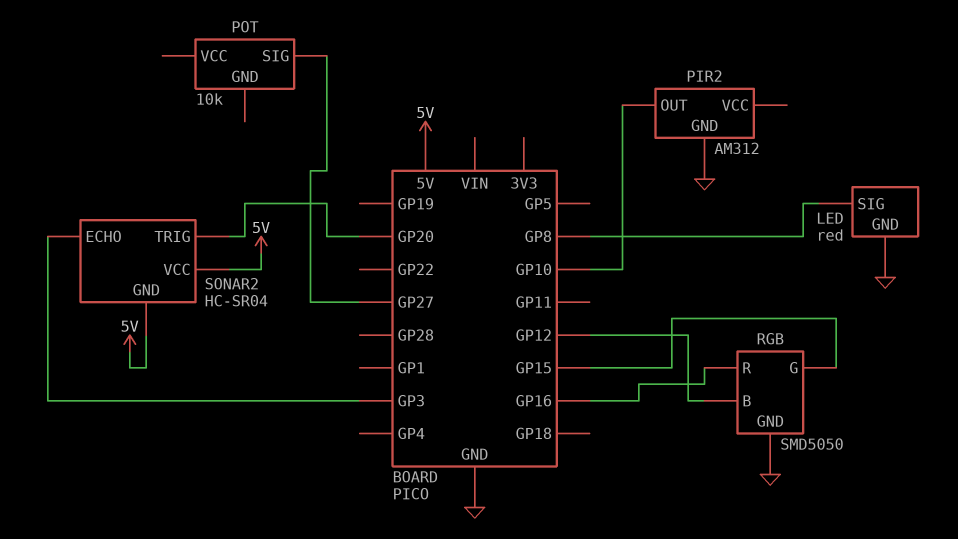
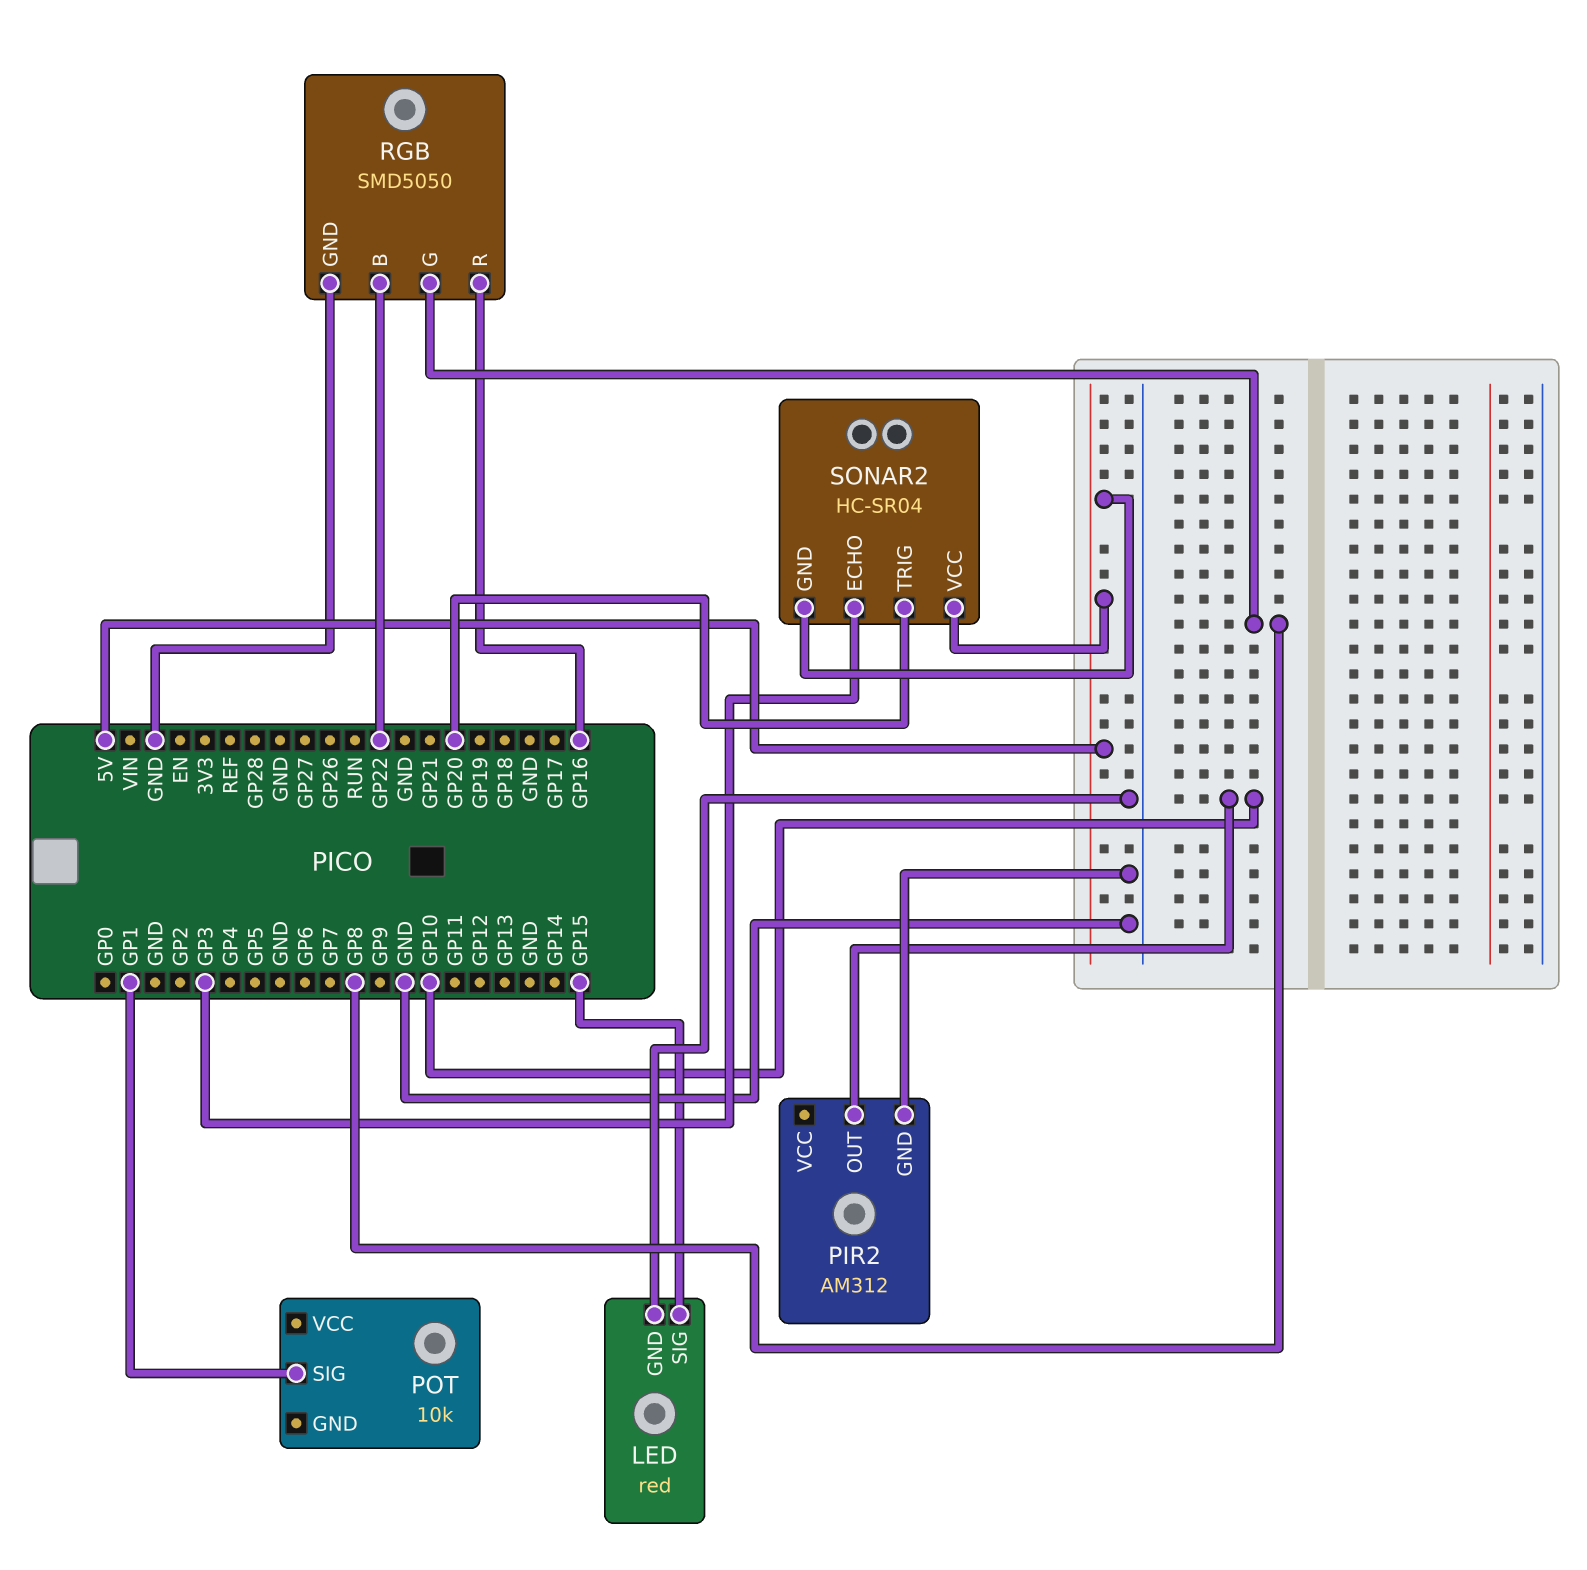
LED pin SIG: GP8 -> GP15
POT pin SIG: GP27 -> GP1
RGB pin B: GP12 -> GP22
RGB pin G: GP15 -> GP8

